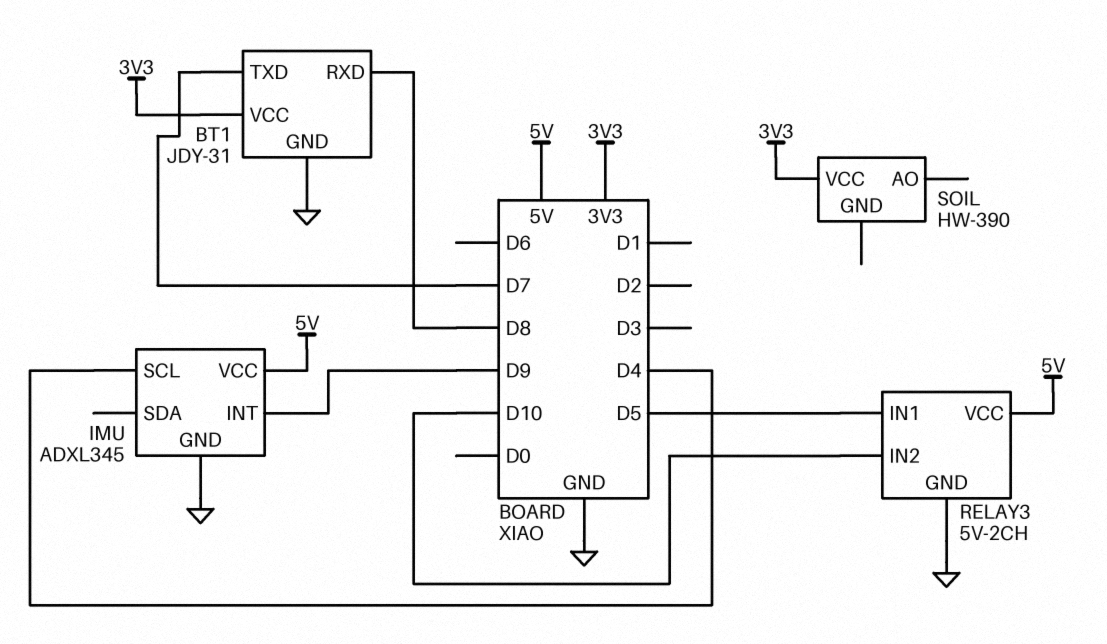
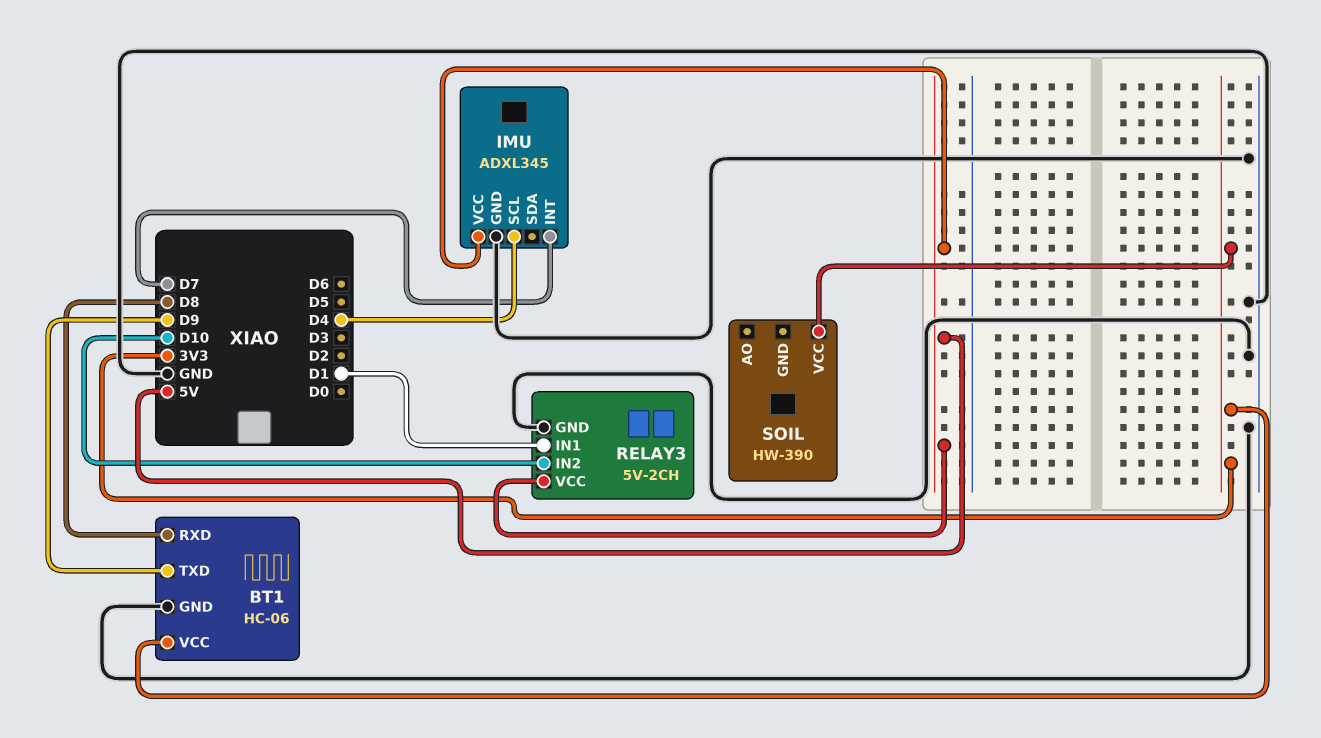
BT1: JDY-31 -> HC-06
BT1 pin TXD: D7 -> D9
IMU pin INT: D9 -> D7
RELAY3 pin IN1: D5 -> D1

